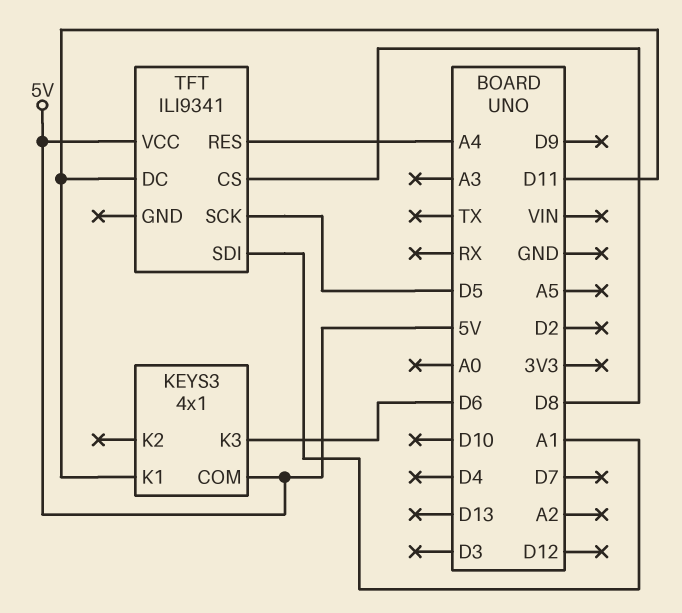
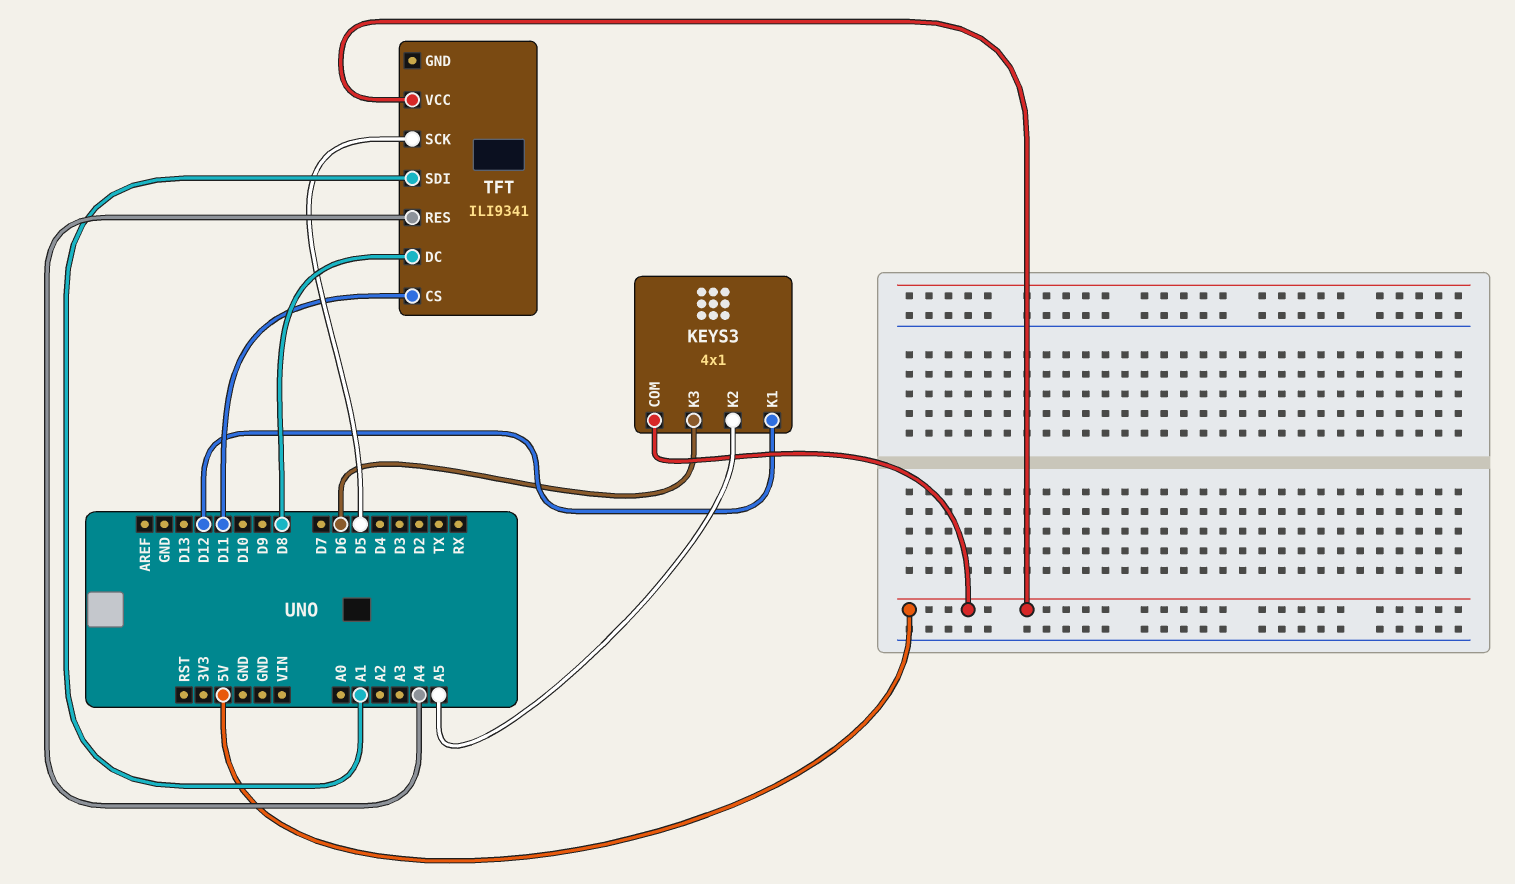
KEYS3 pin K1: D11 -> D12
KEYS3 pin K2: none -> A5
TFT pin CS: D8 -> D11
TFT pin DC: D11 -> D8

